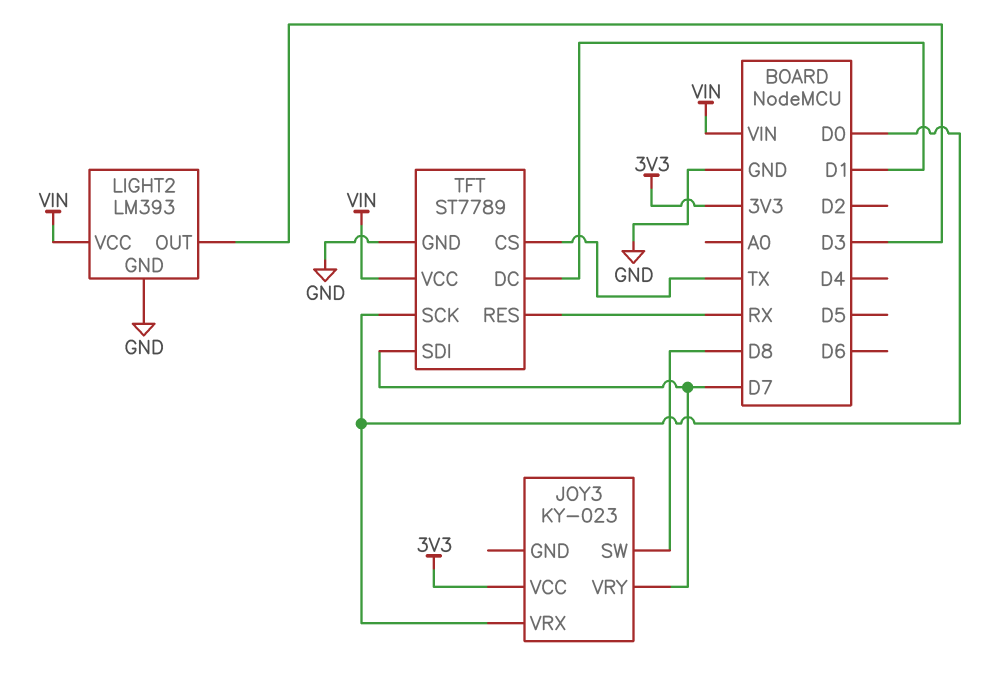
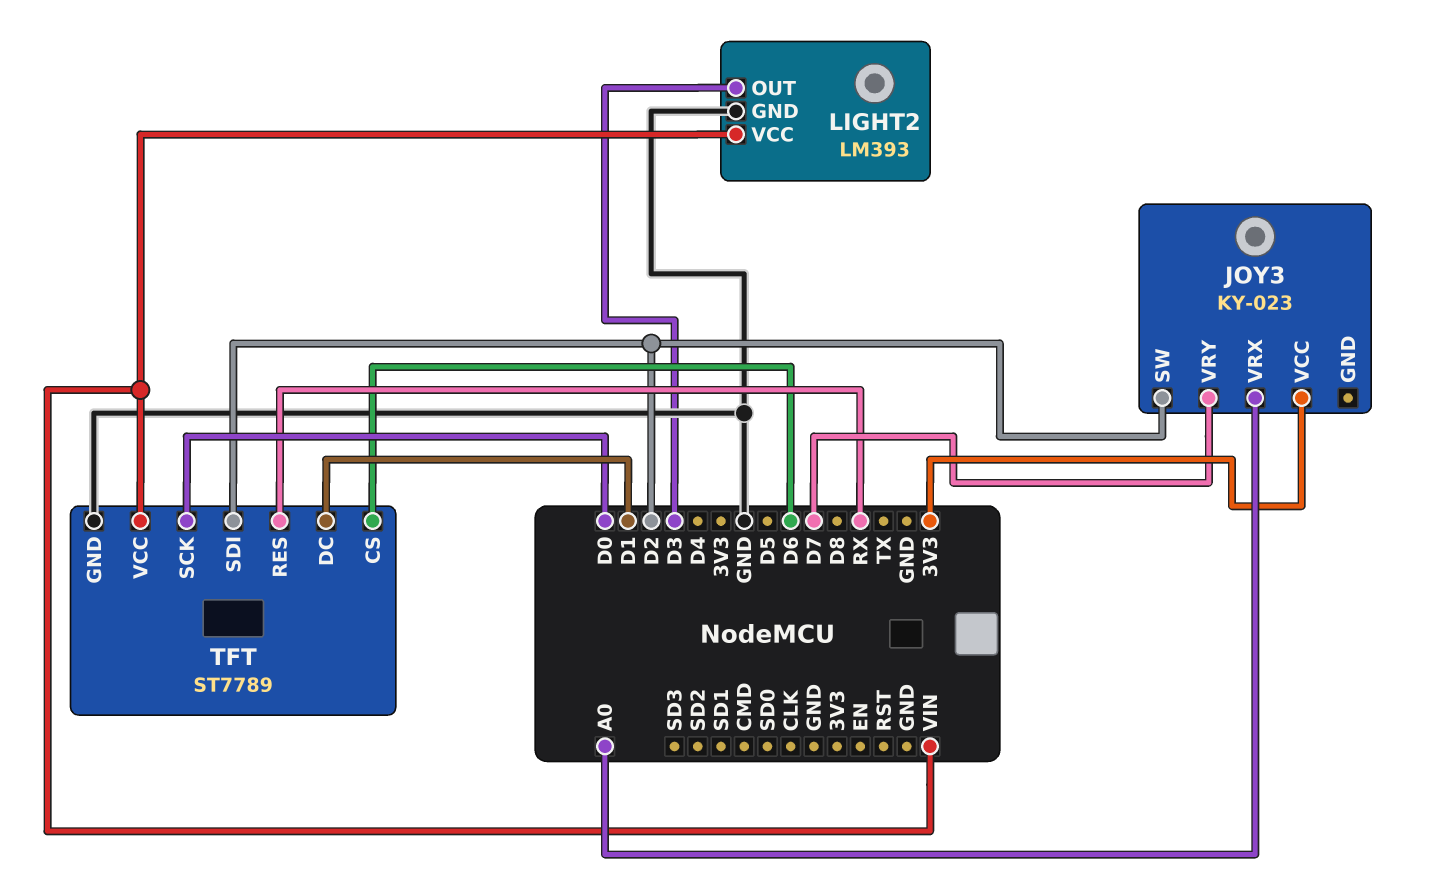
JOY3 pin SW: D8 -> D2
JOY3 pin VRX: D0 -> A0
TFT pin CS: TX -> D6
TFT pin SDI: D7 -> D2

